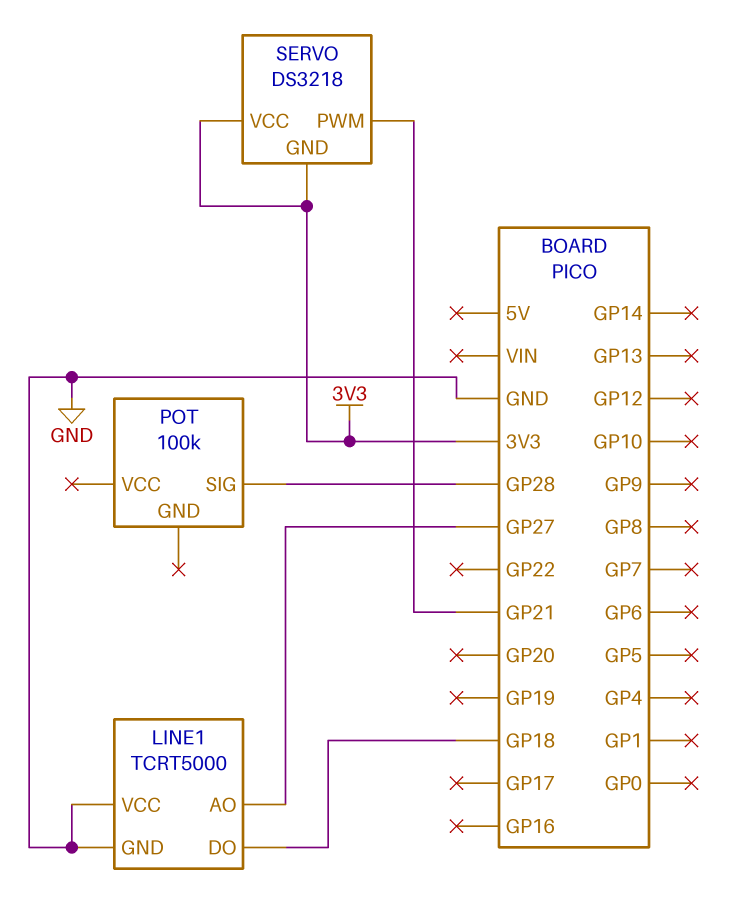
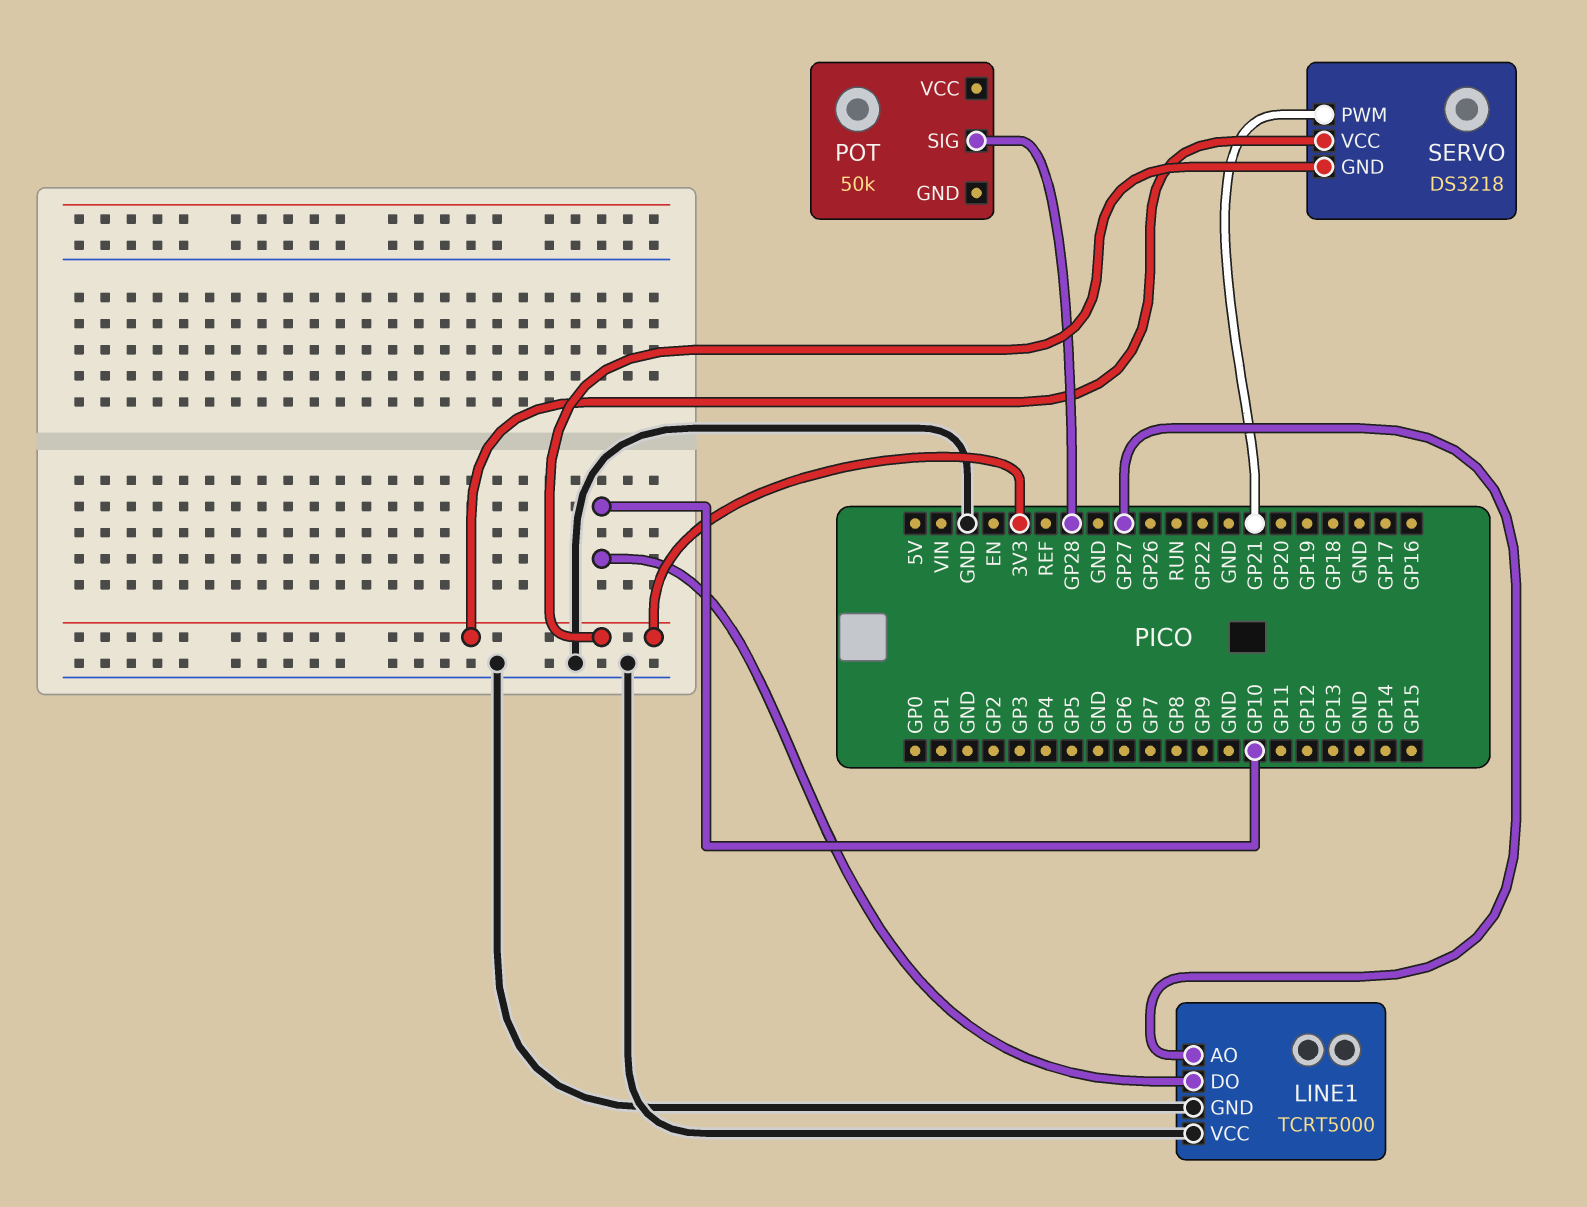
LINE1 pin DO: GP18 -> GP10
POT: 100k -> 50k

